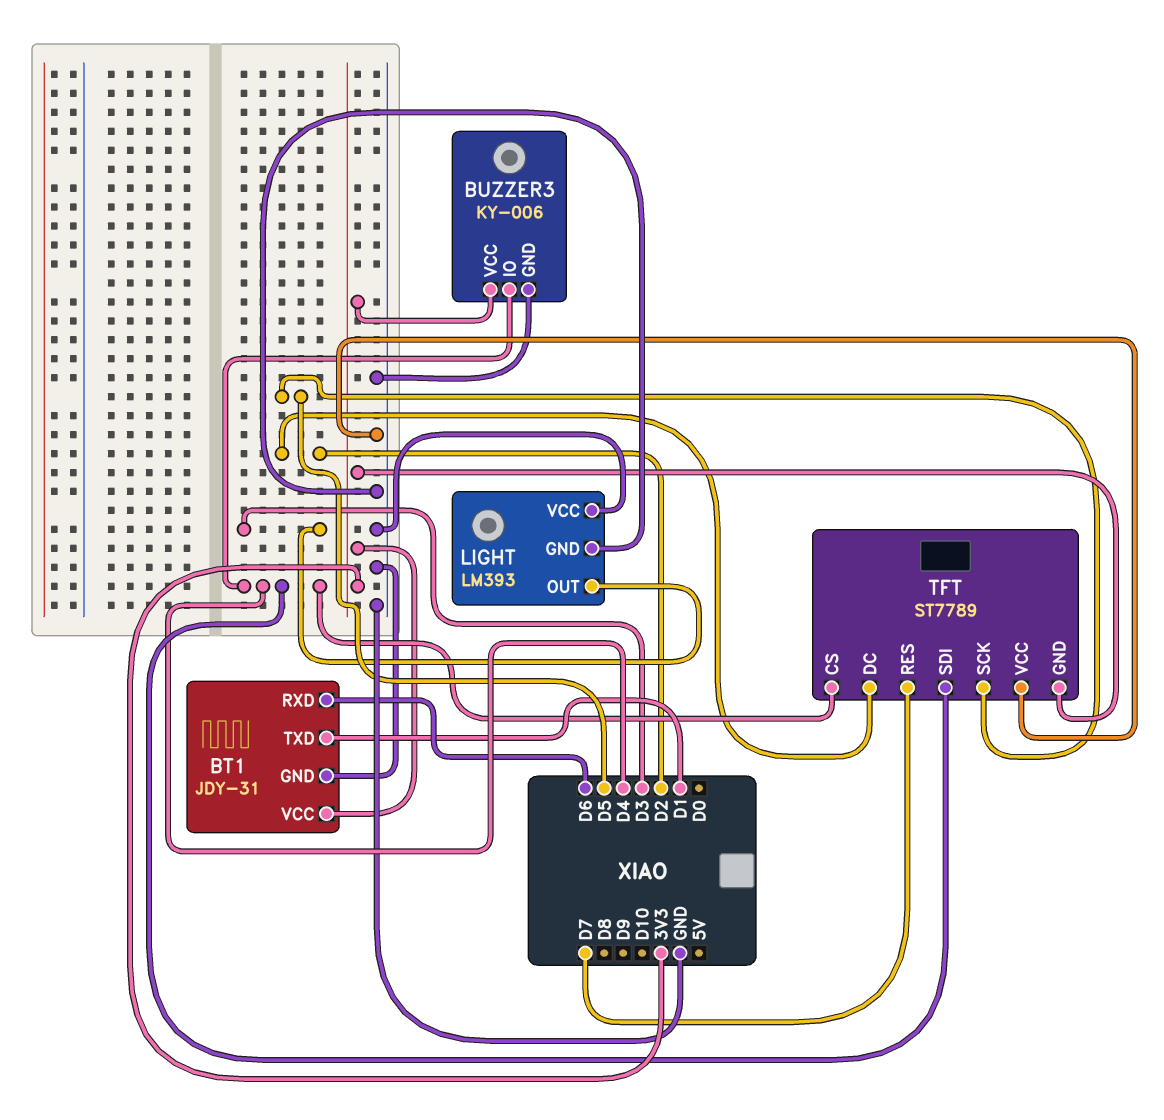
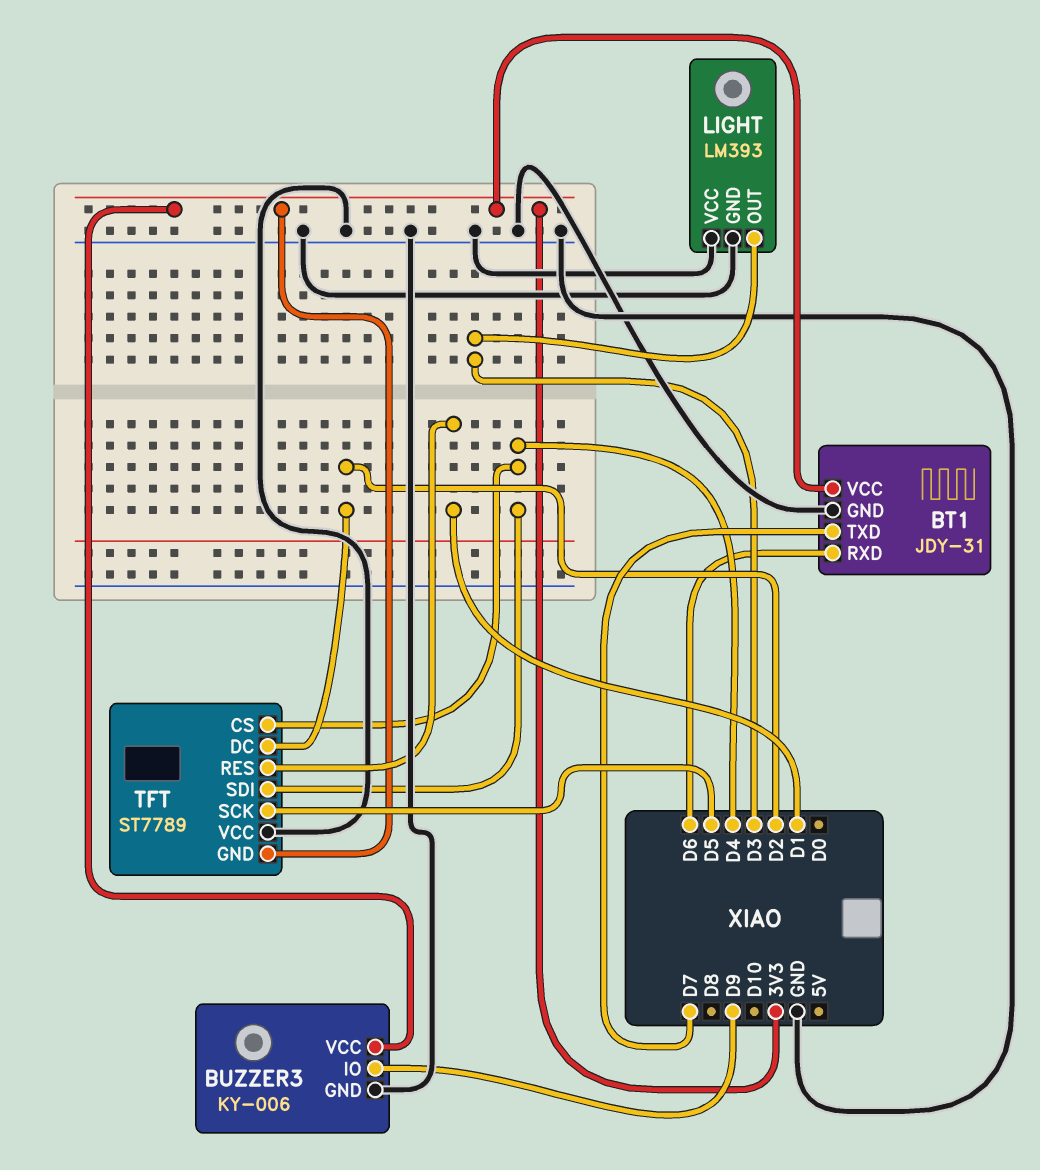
BT1 pin TXD: D1 -> D7
BUZZER3 pin IO: D4 -> D9
TFT pin RES: D7 -> D1

